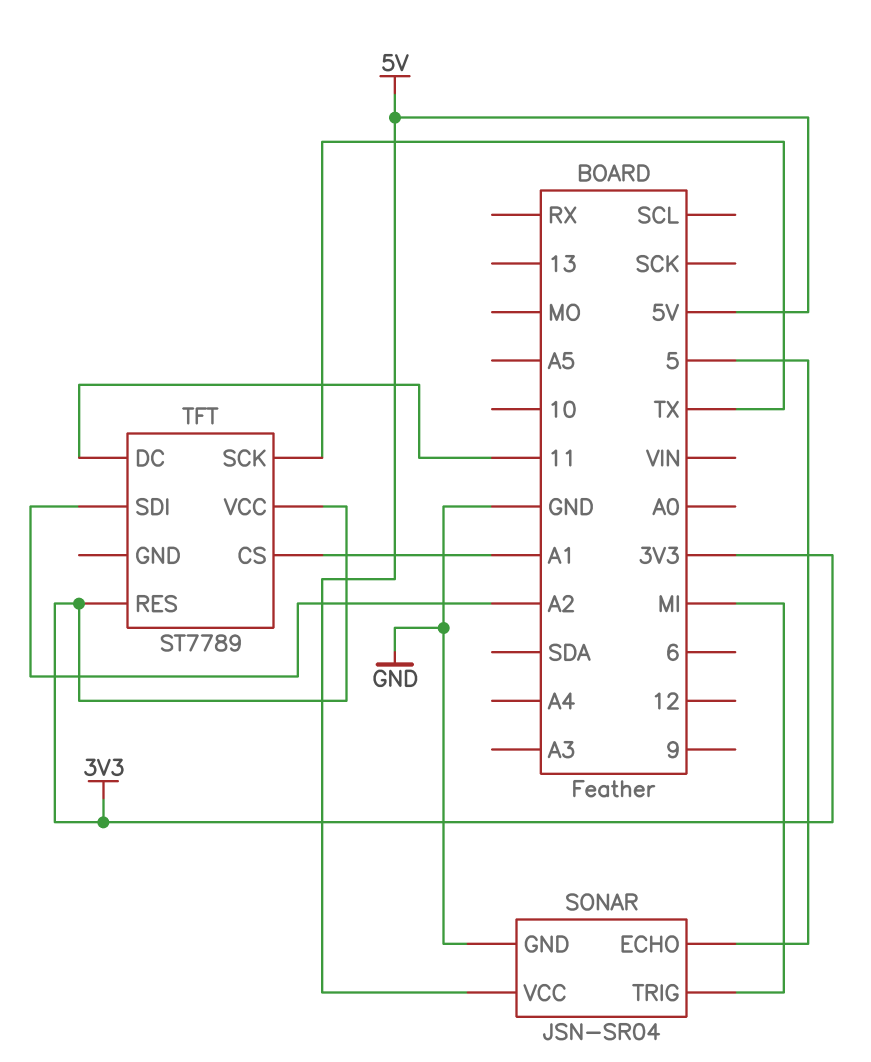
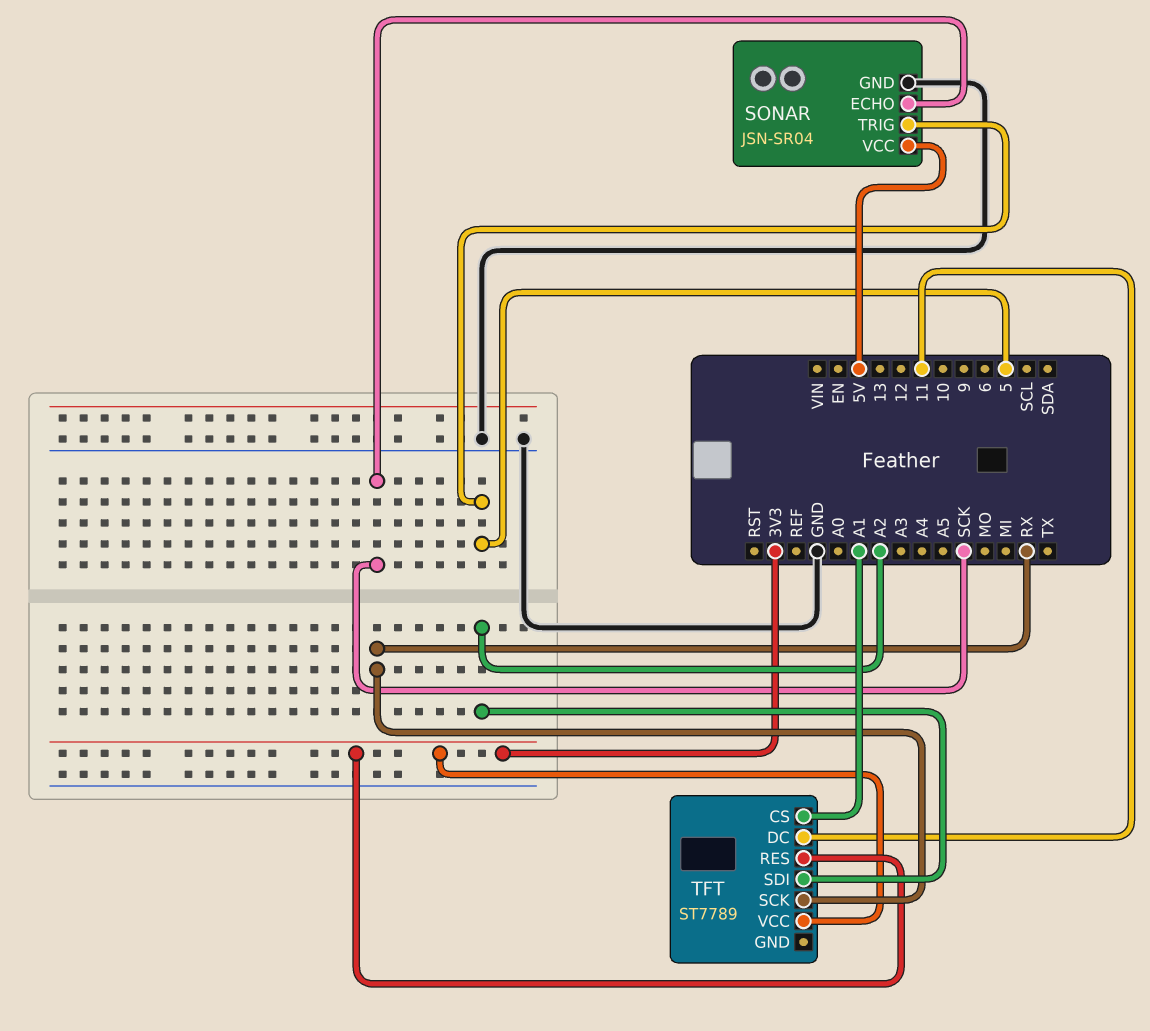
SONAR pin ECHO: 5 -> SCK
SONAR pin TRIG: MI -> 5
TFT pin SCK: TX -> RX

